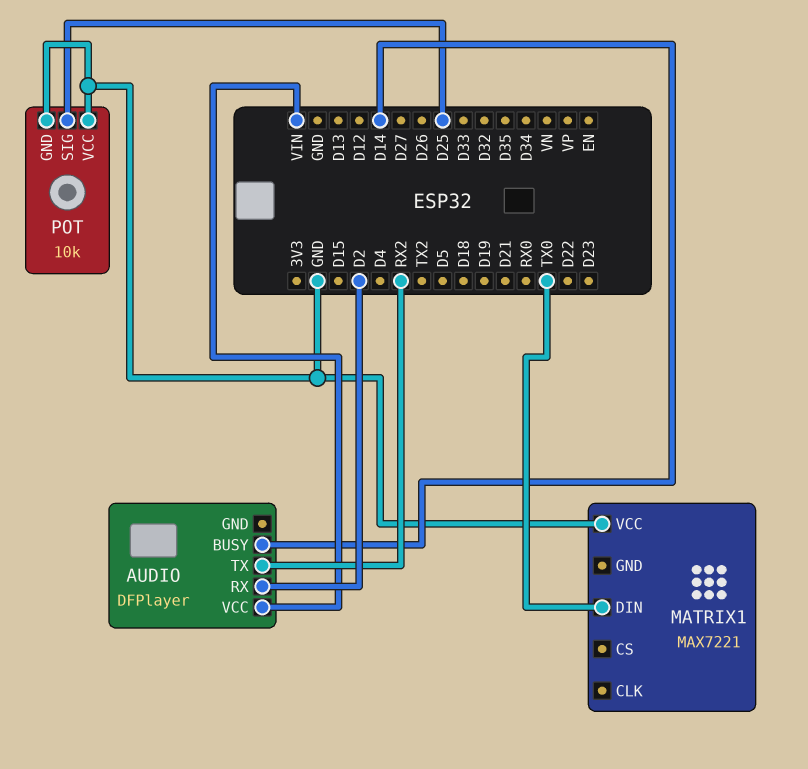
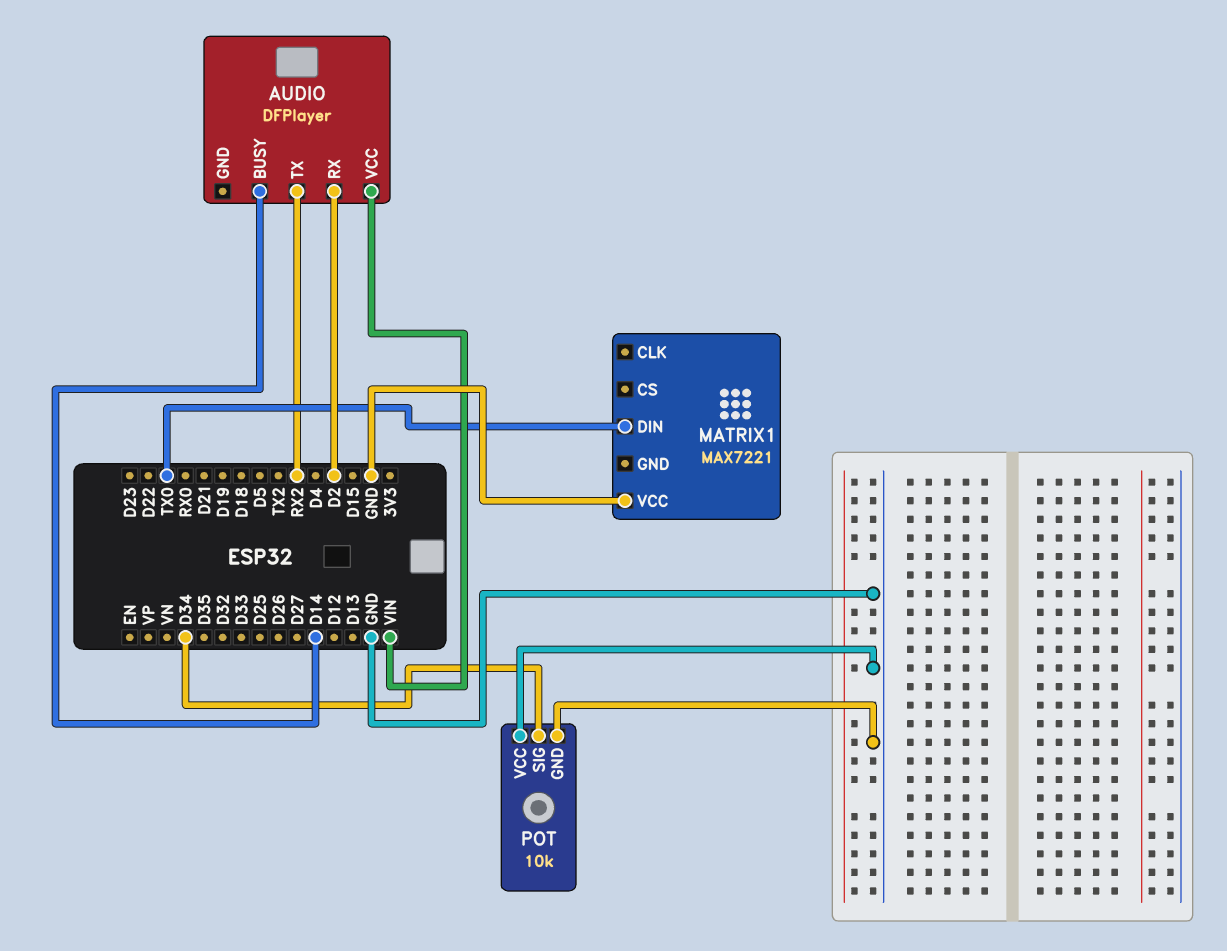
POT pin SIG: D25 -> D34

